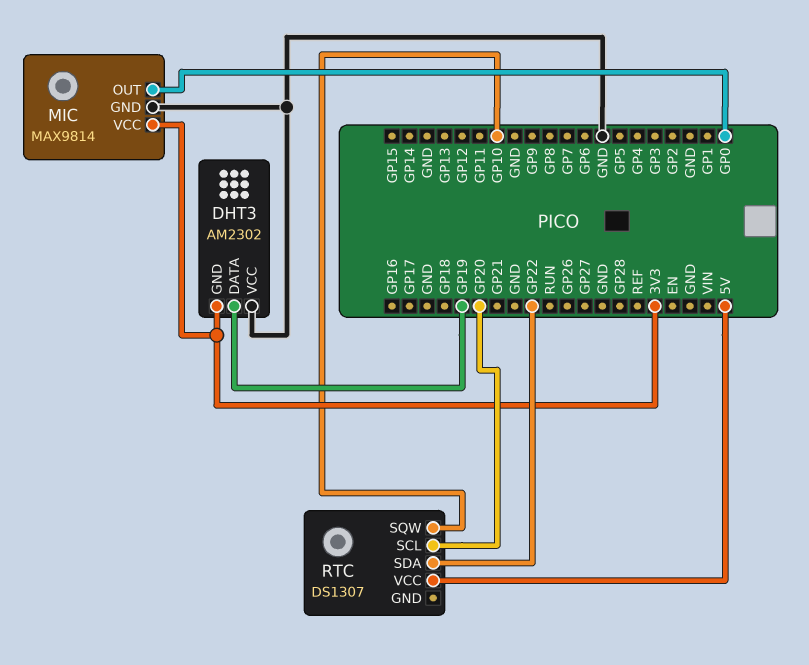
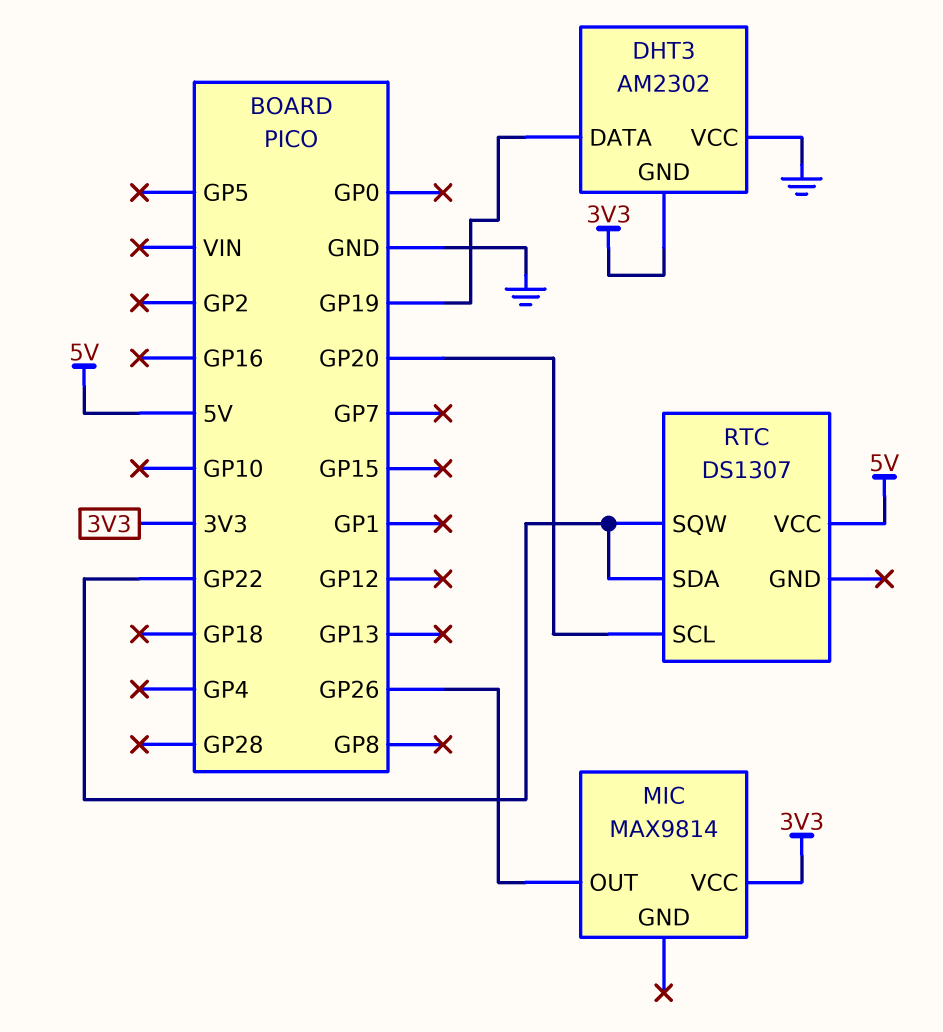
MIC pin GND: GND -> none
MIC pin OUT: GP0 -> GP26
RTC pin SQW: GP10 -> GP22

